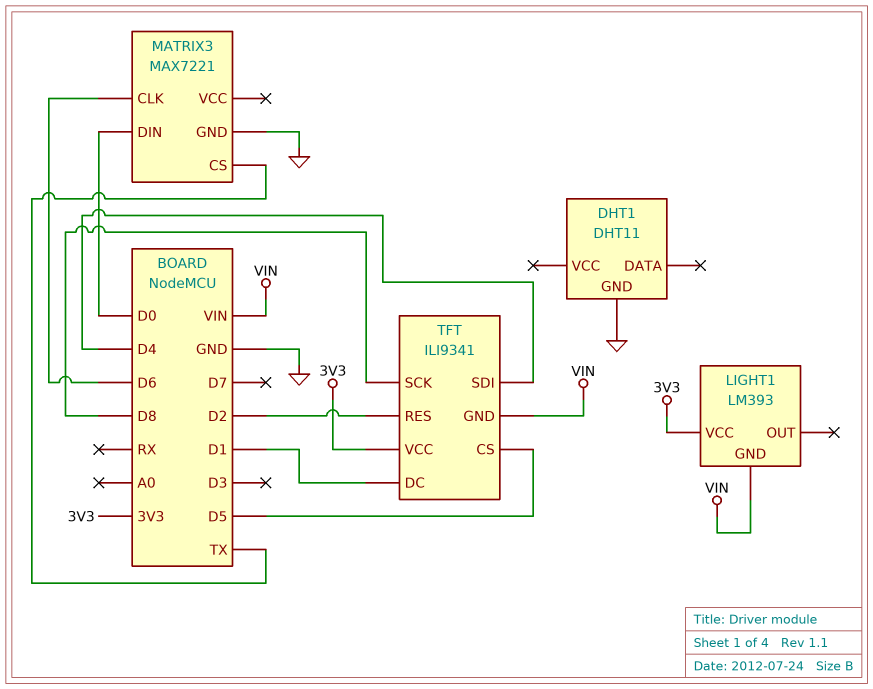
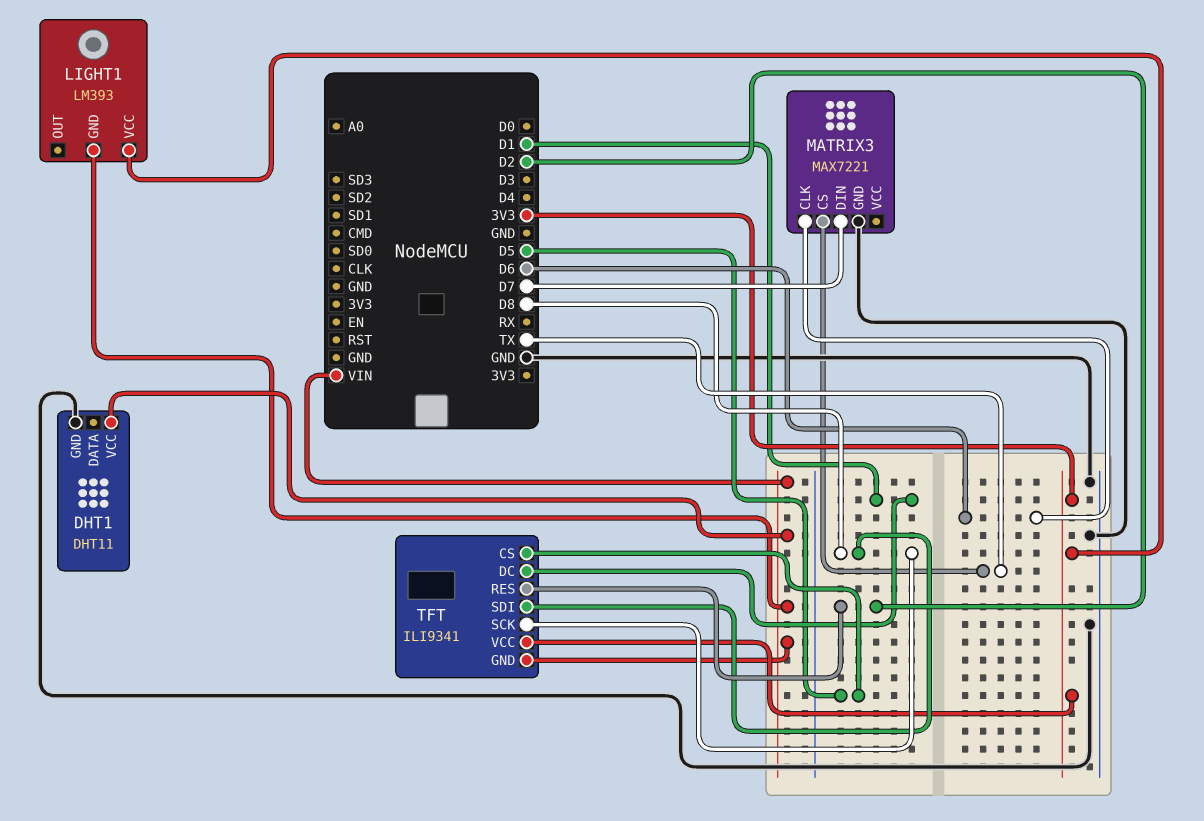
DHT1 pin VCC: none -> VIN
MATRIX3 pin DIN: D0 -> D7
TFT pin SDI: D4 -> D8

